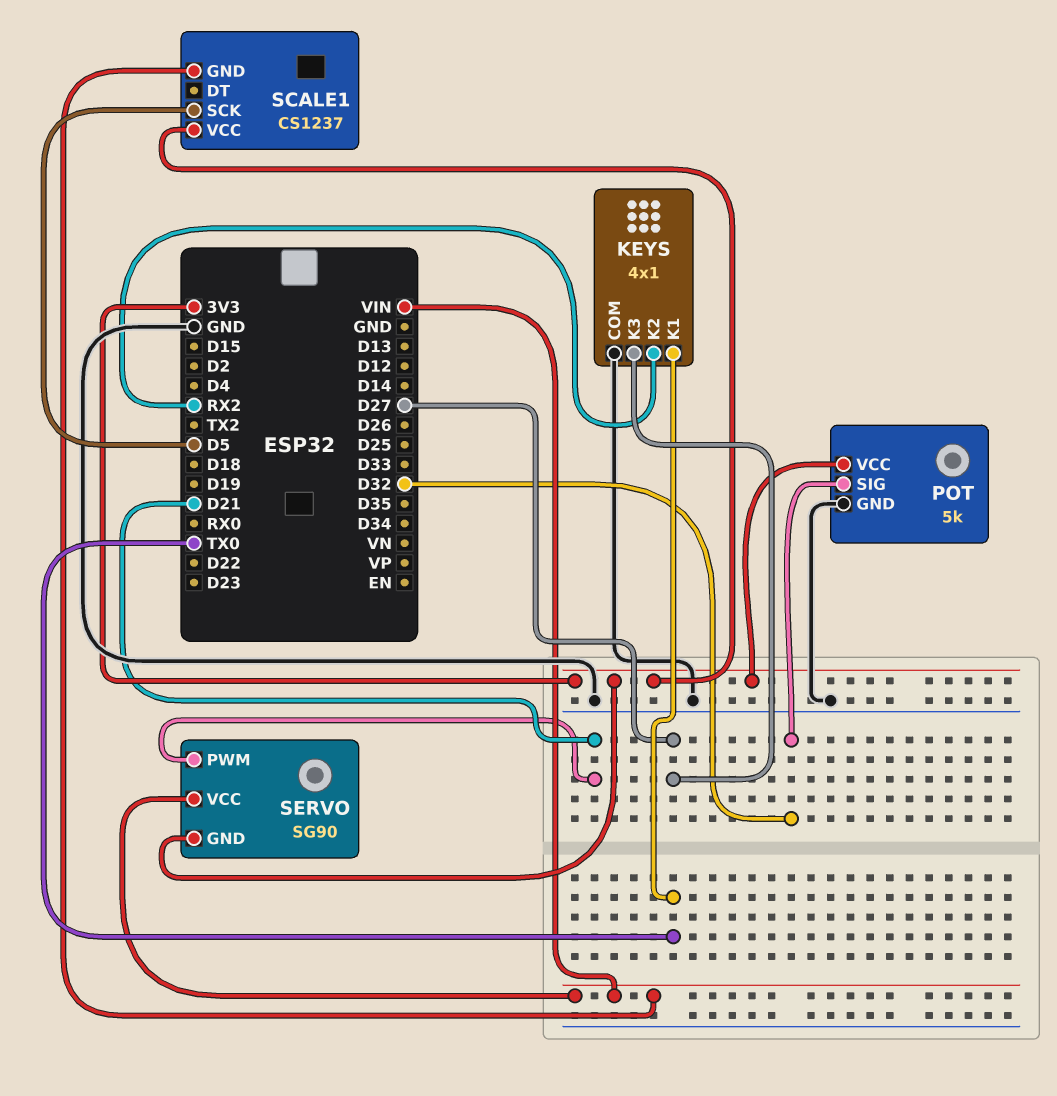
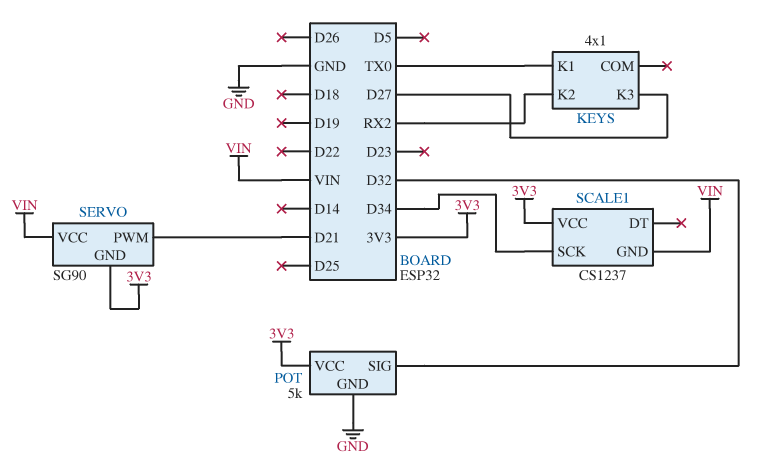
KEYS pin COM: GND -> none
SCALE1 pin SCK: D5 -> D34

